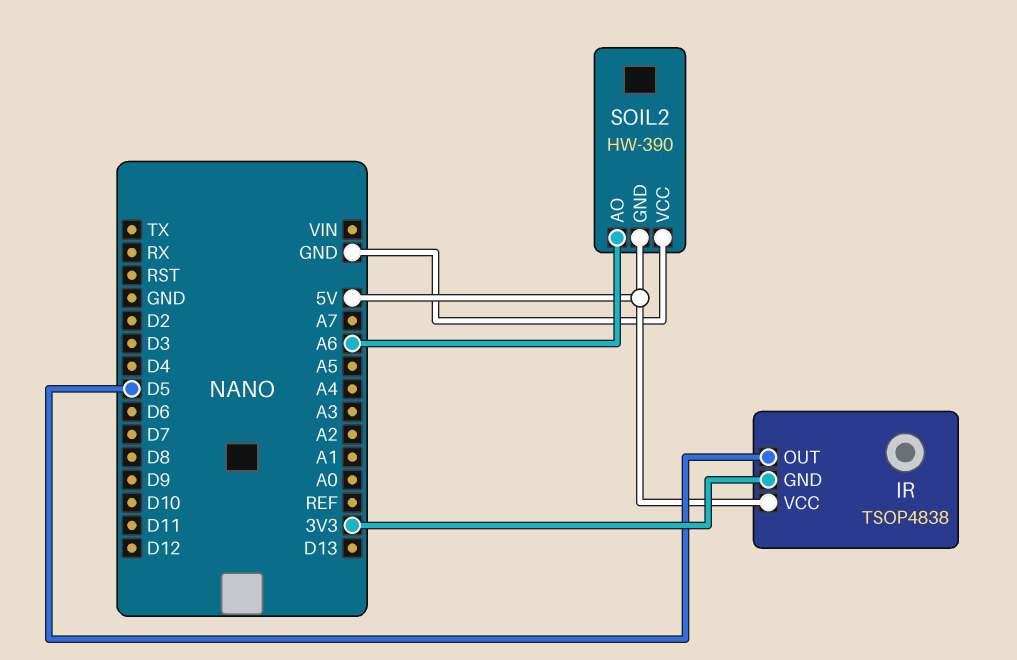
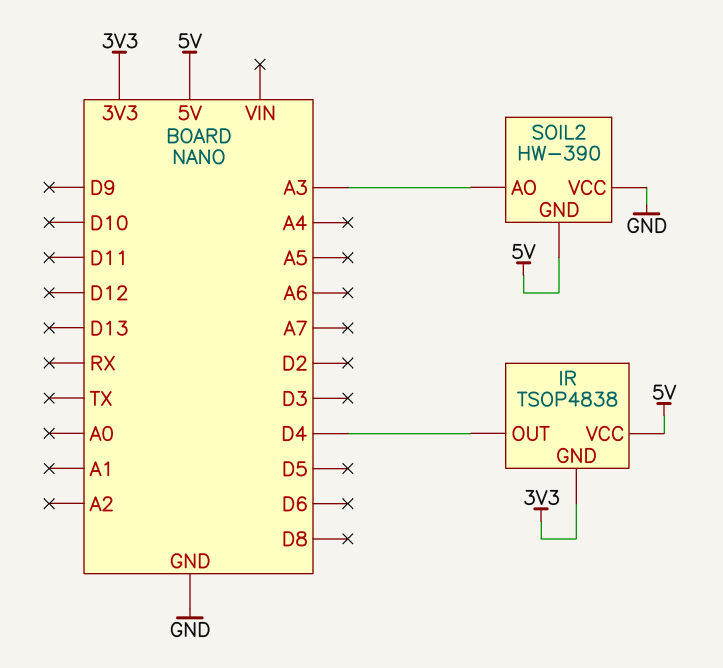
IR pin OUT: D5 -> D4
SOIL2 pin AO: A6 -> A3

